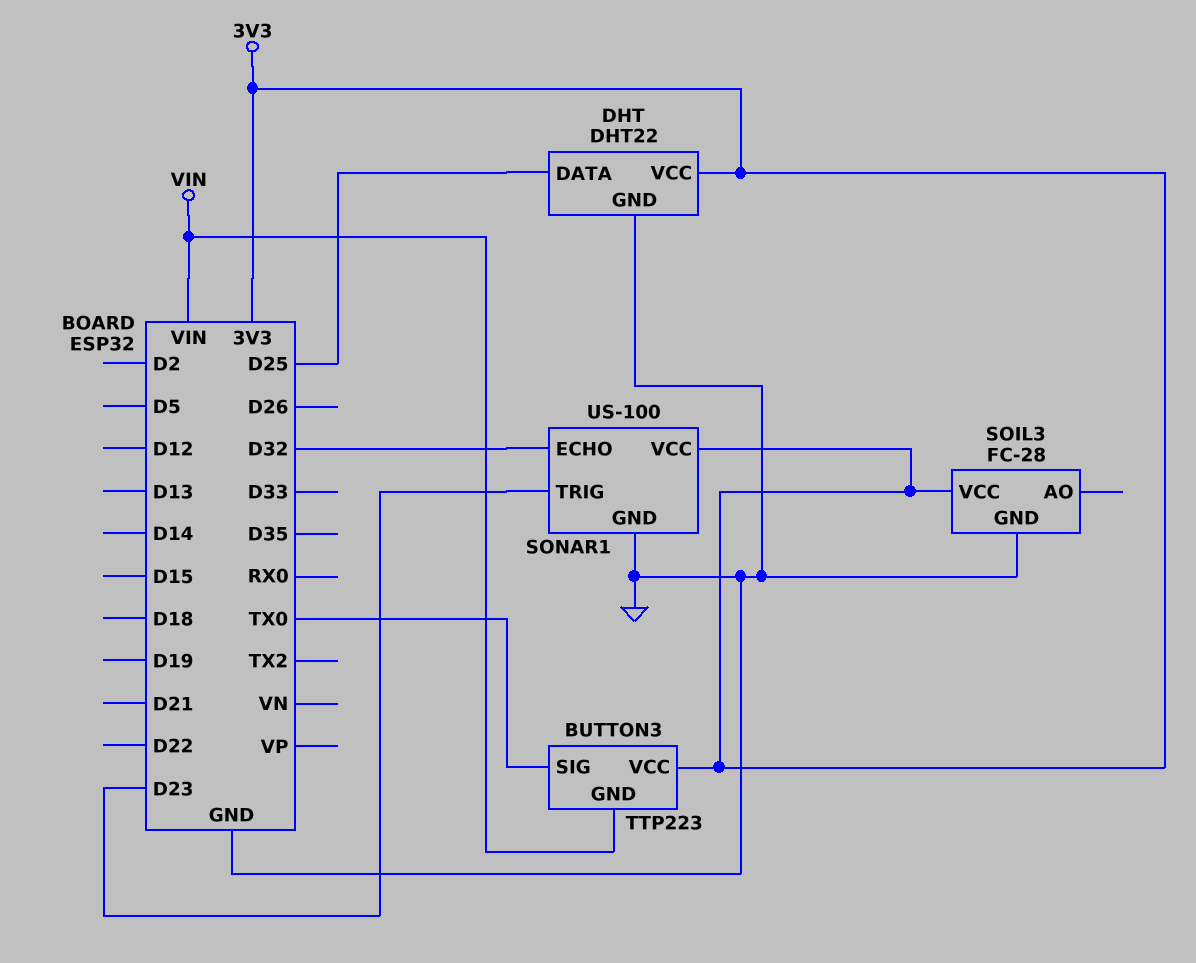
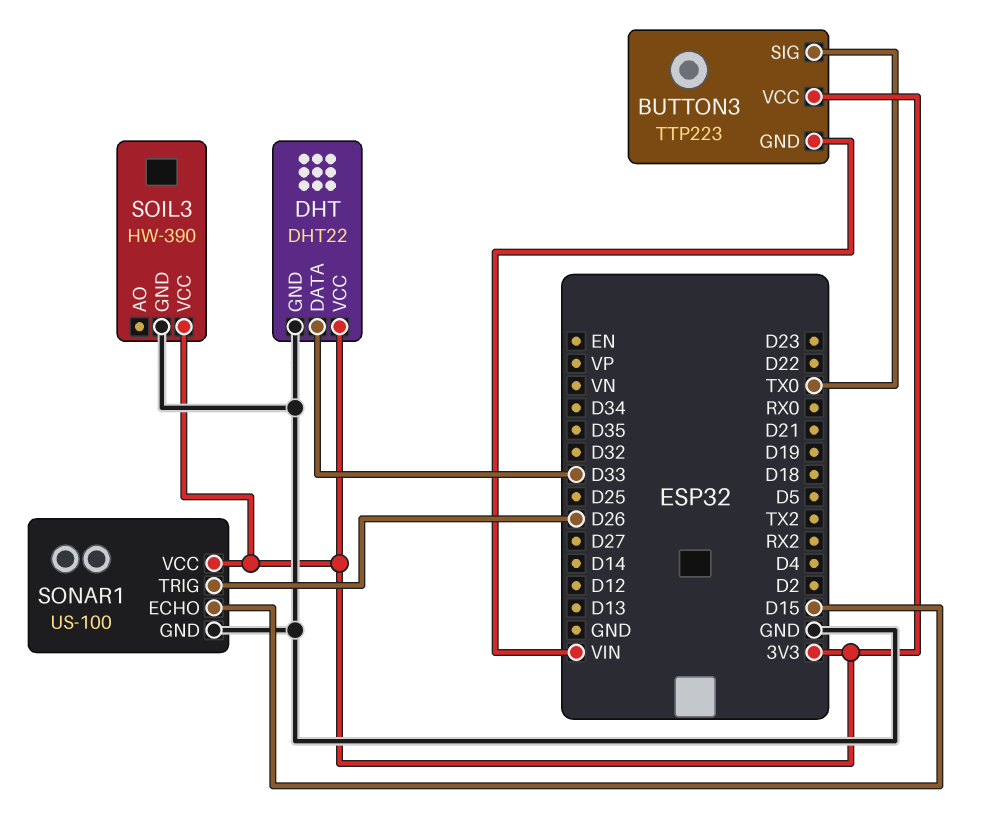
DHT pin DATA: D25 -> D33
SOIL3: FC-28 -> HW-390
SONAR1 pin ECHO: D32 -> D15
SONAR1 pin TRIG: D23 -> D26

